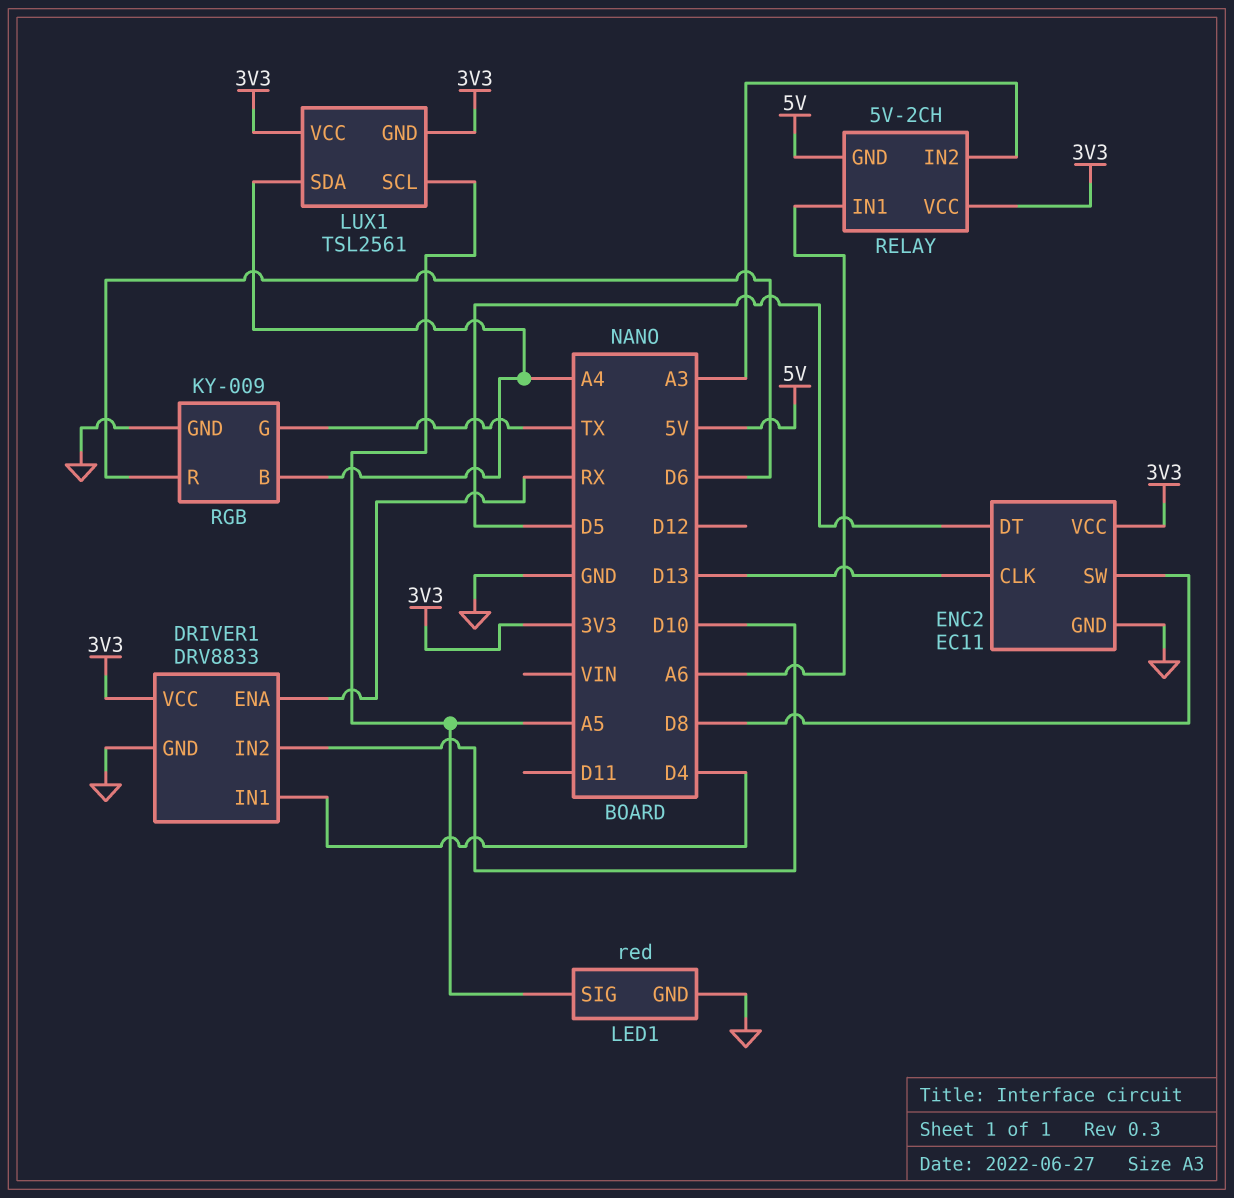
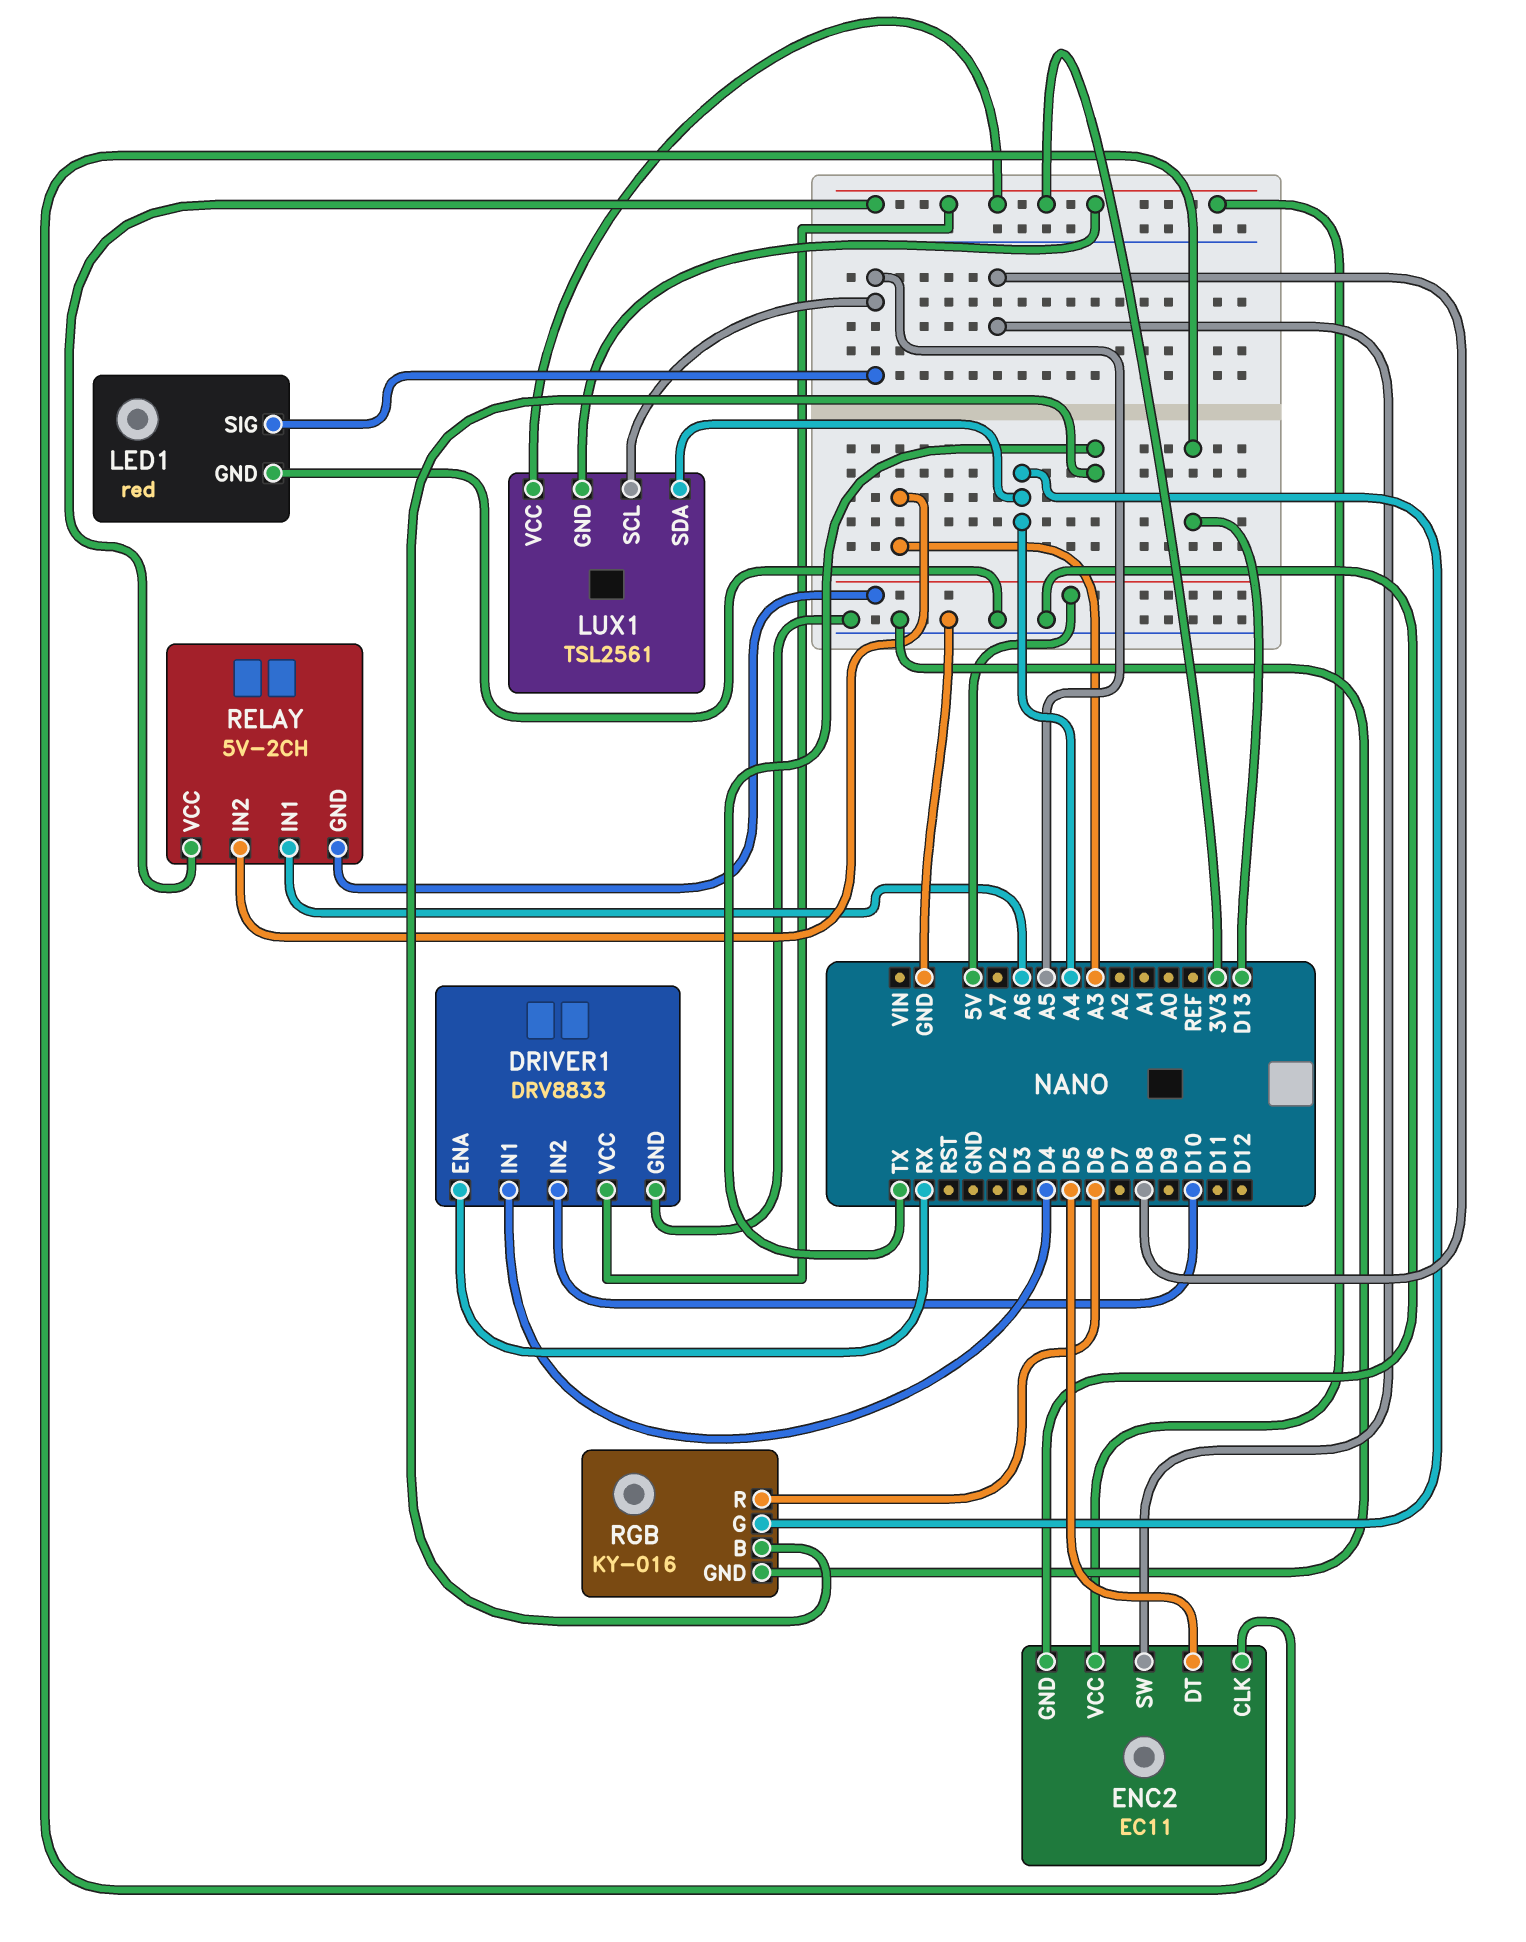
RGB: KY-009 -> KY-016
RGB pin B: A4 -> TX
RGB pin G: TX -> A4

